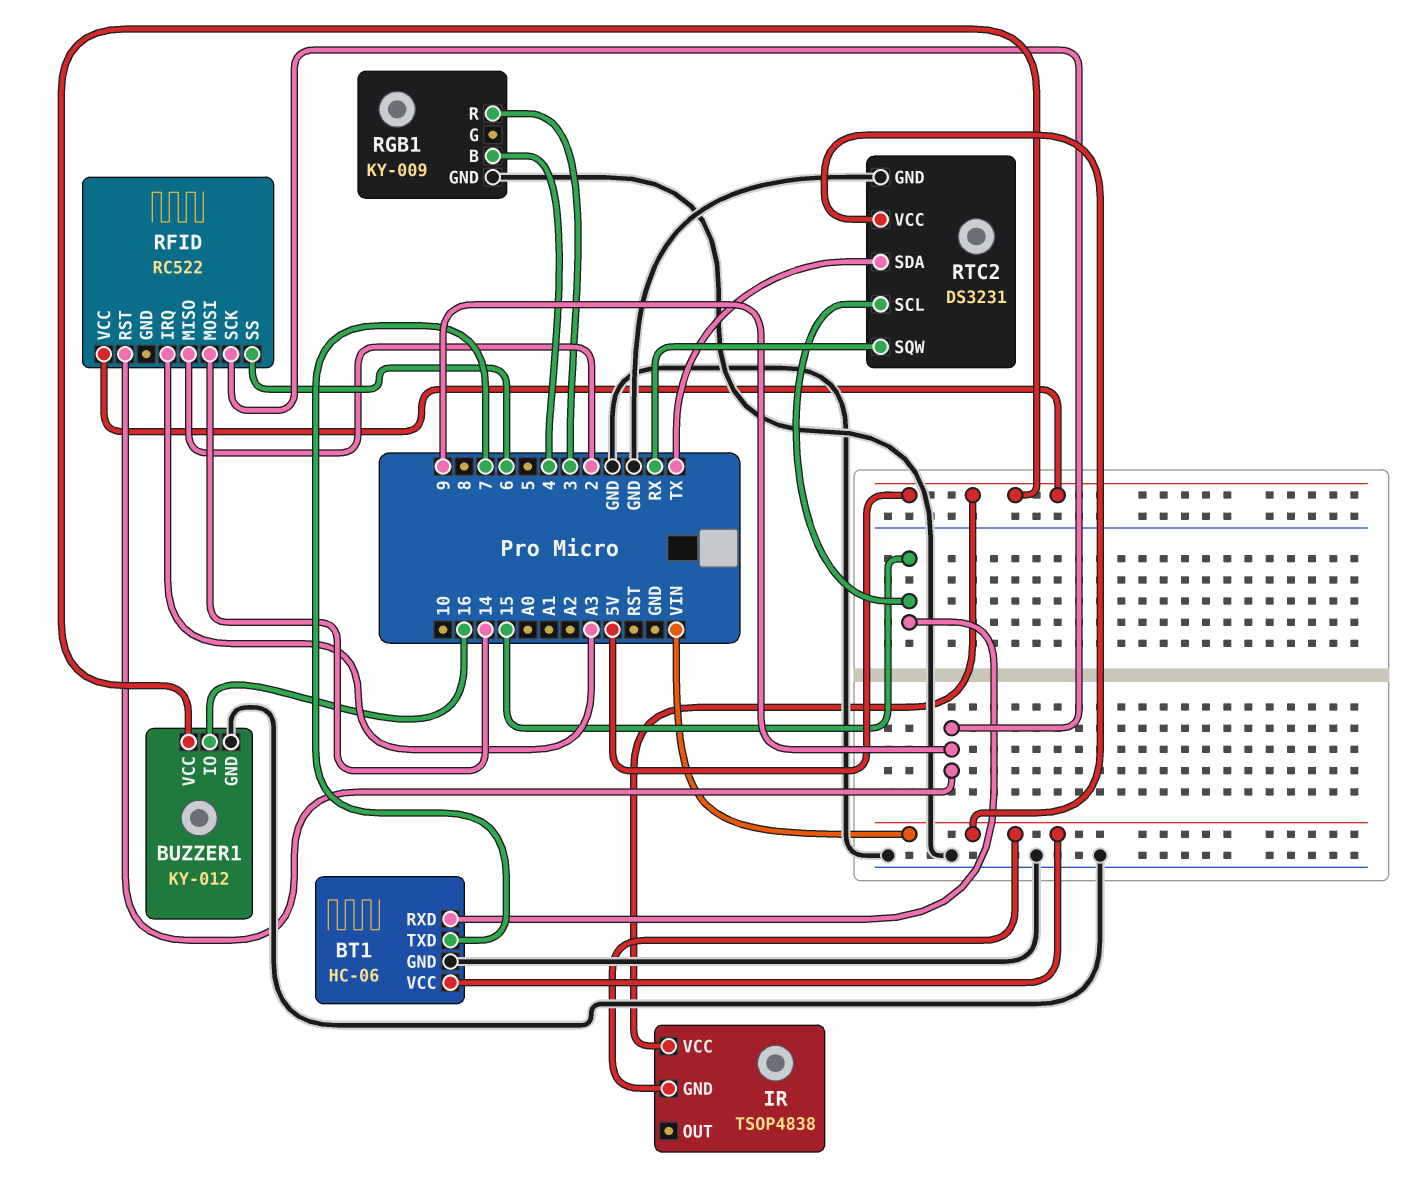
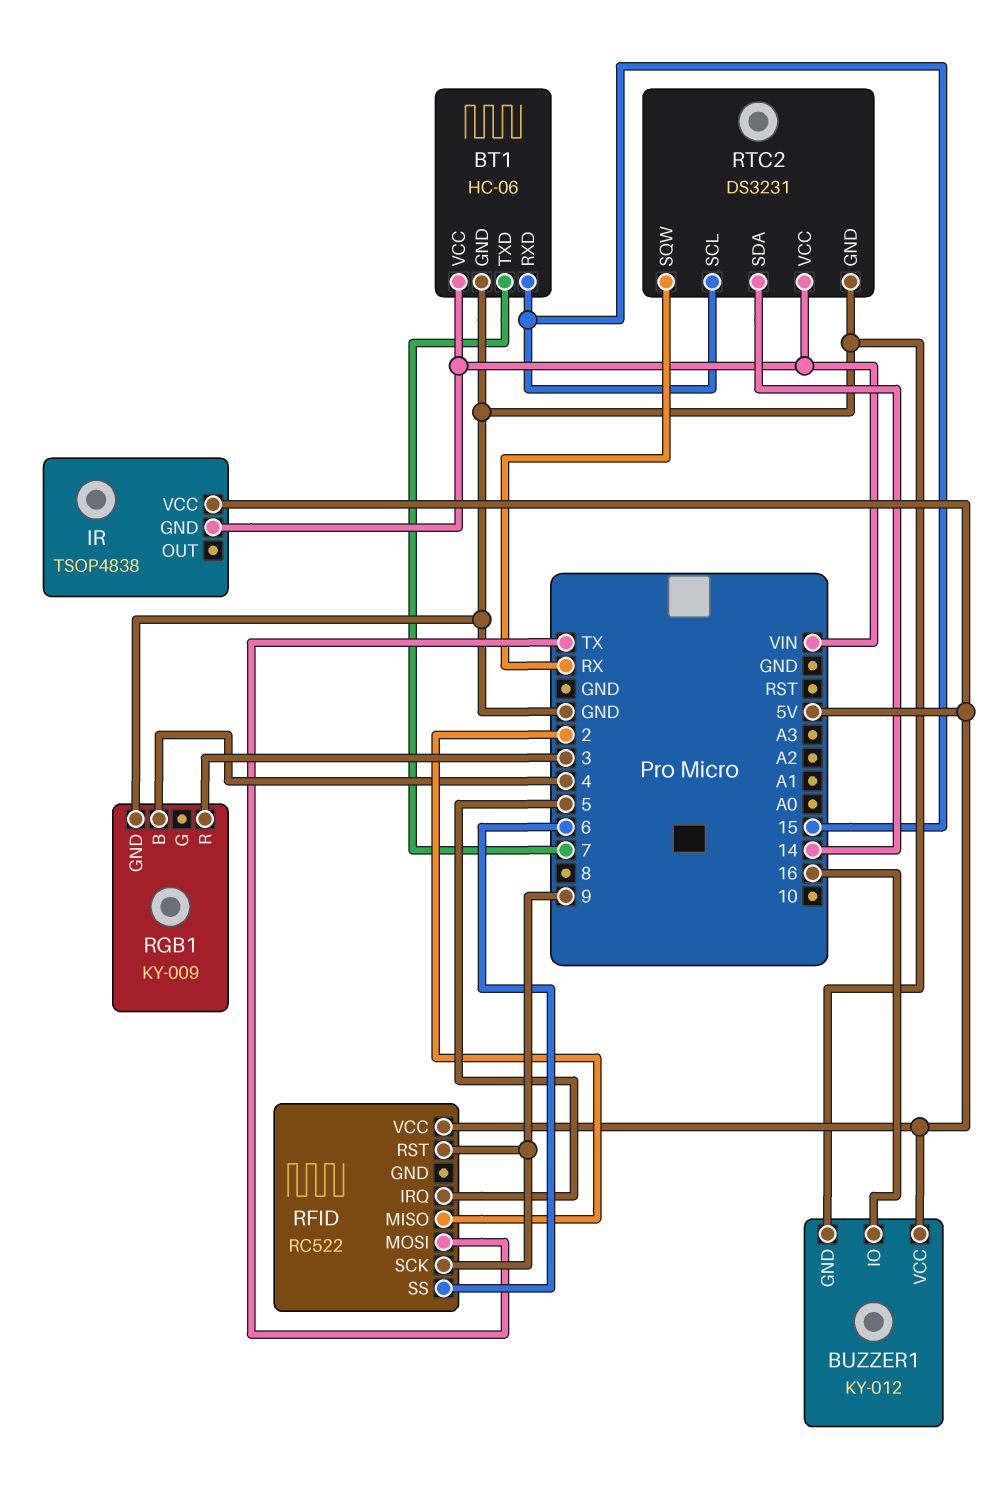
RFID pin IRQ: A3 -> 5
RFID pin MOSI: 14 -> TX
RTC2 pin SDA: TX -> 14

